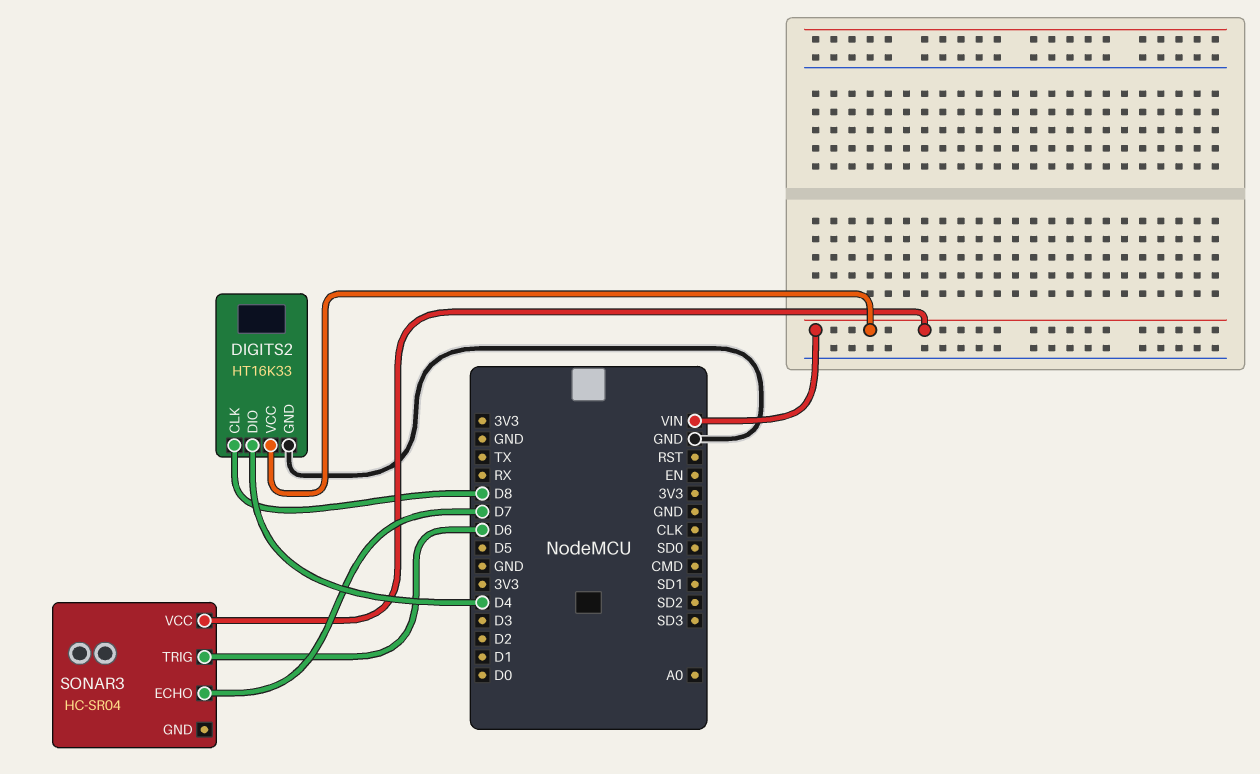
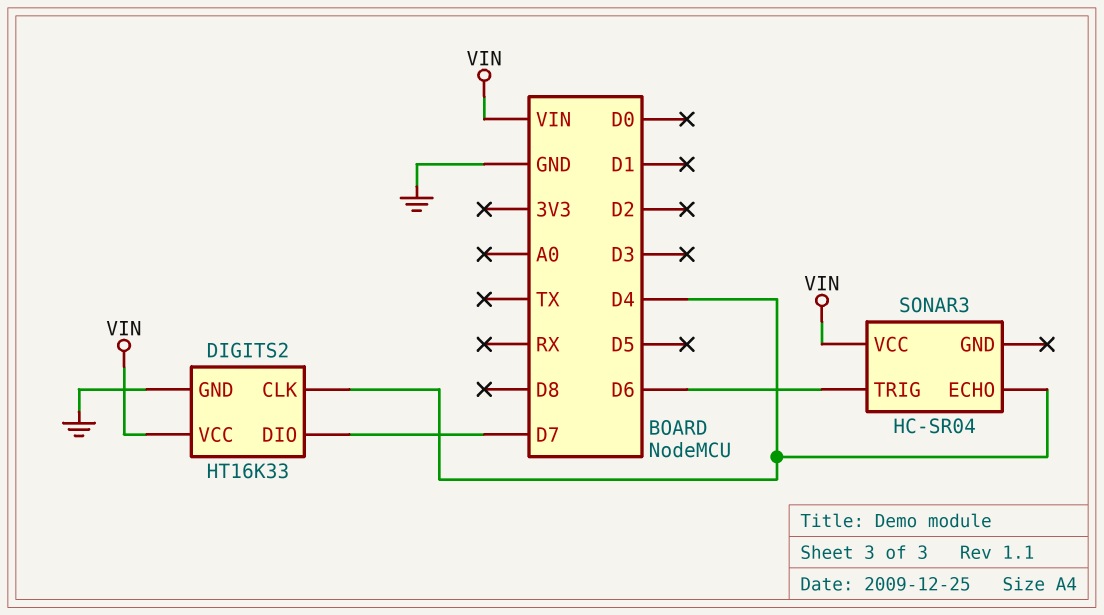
DIGITS2 pin CLK: D8 -> D4
DIGITS2 pin DIO: D4 -> D7
SONAR3 pin ECHO: D7 -> D4

